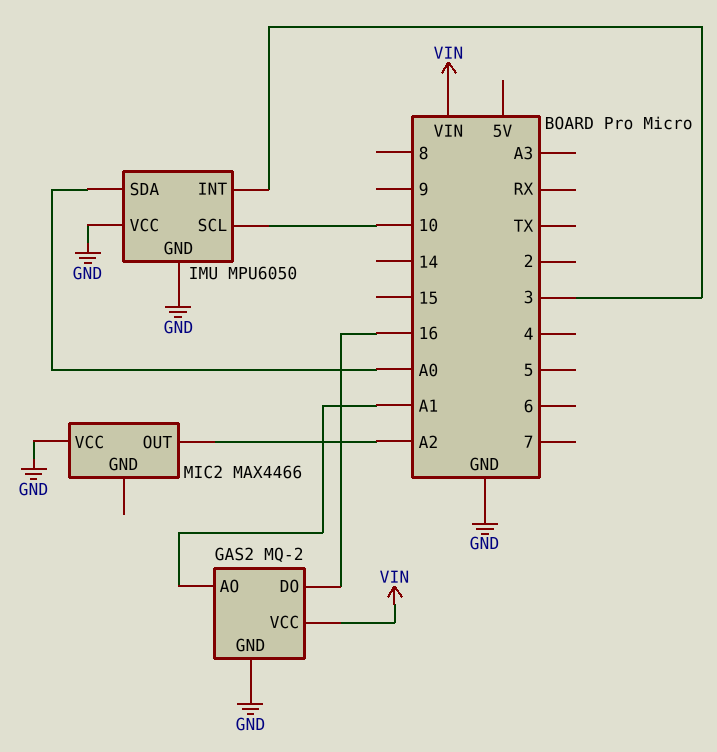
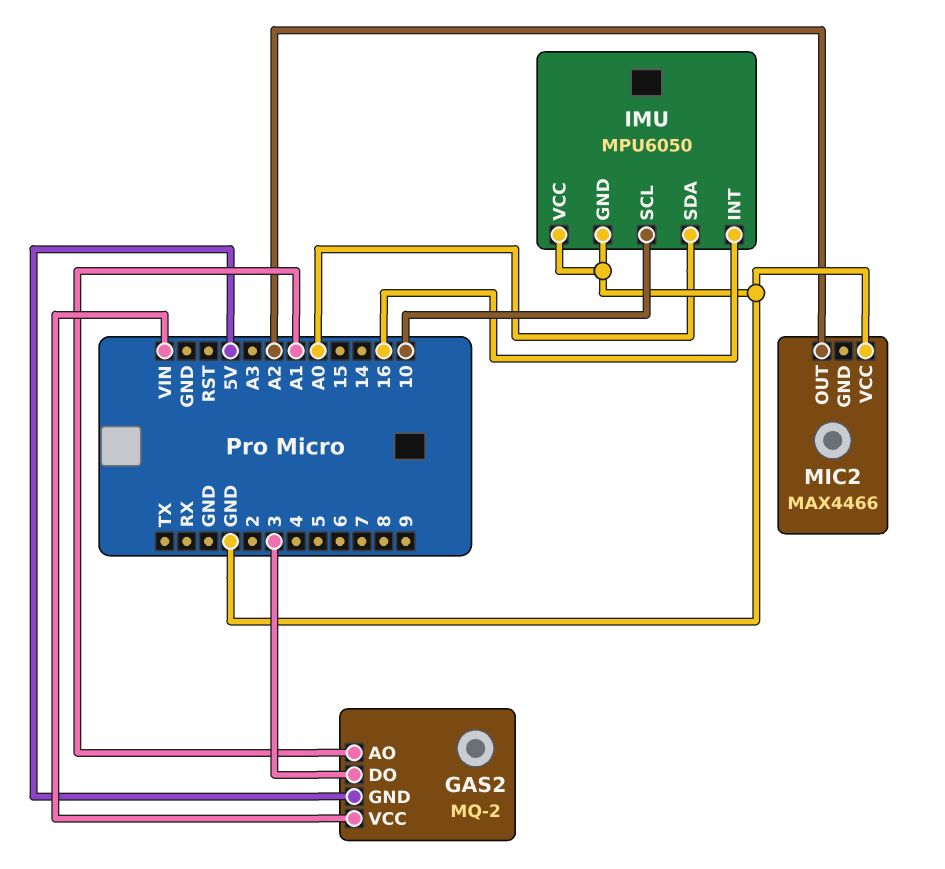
GAS2 pin DO: 16 -> 3
GAS2 pin GND: GND -> 5V
IMU pin INT: 3 -> 16

